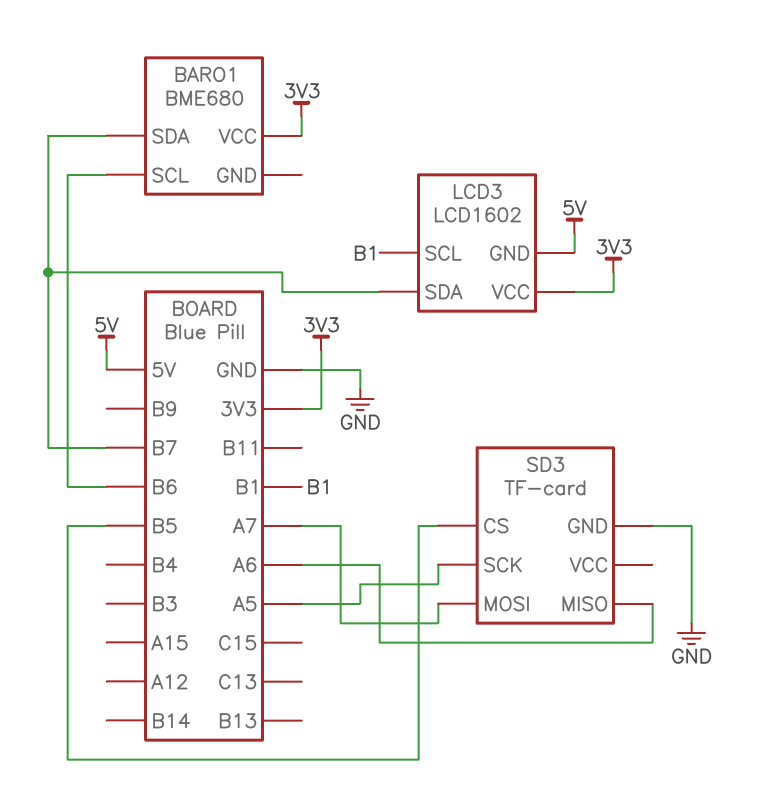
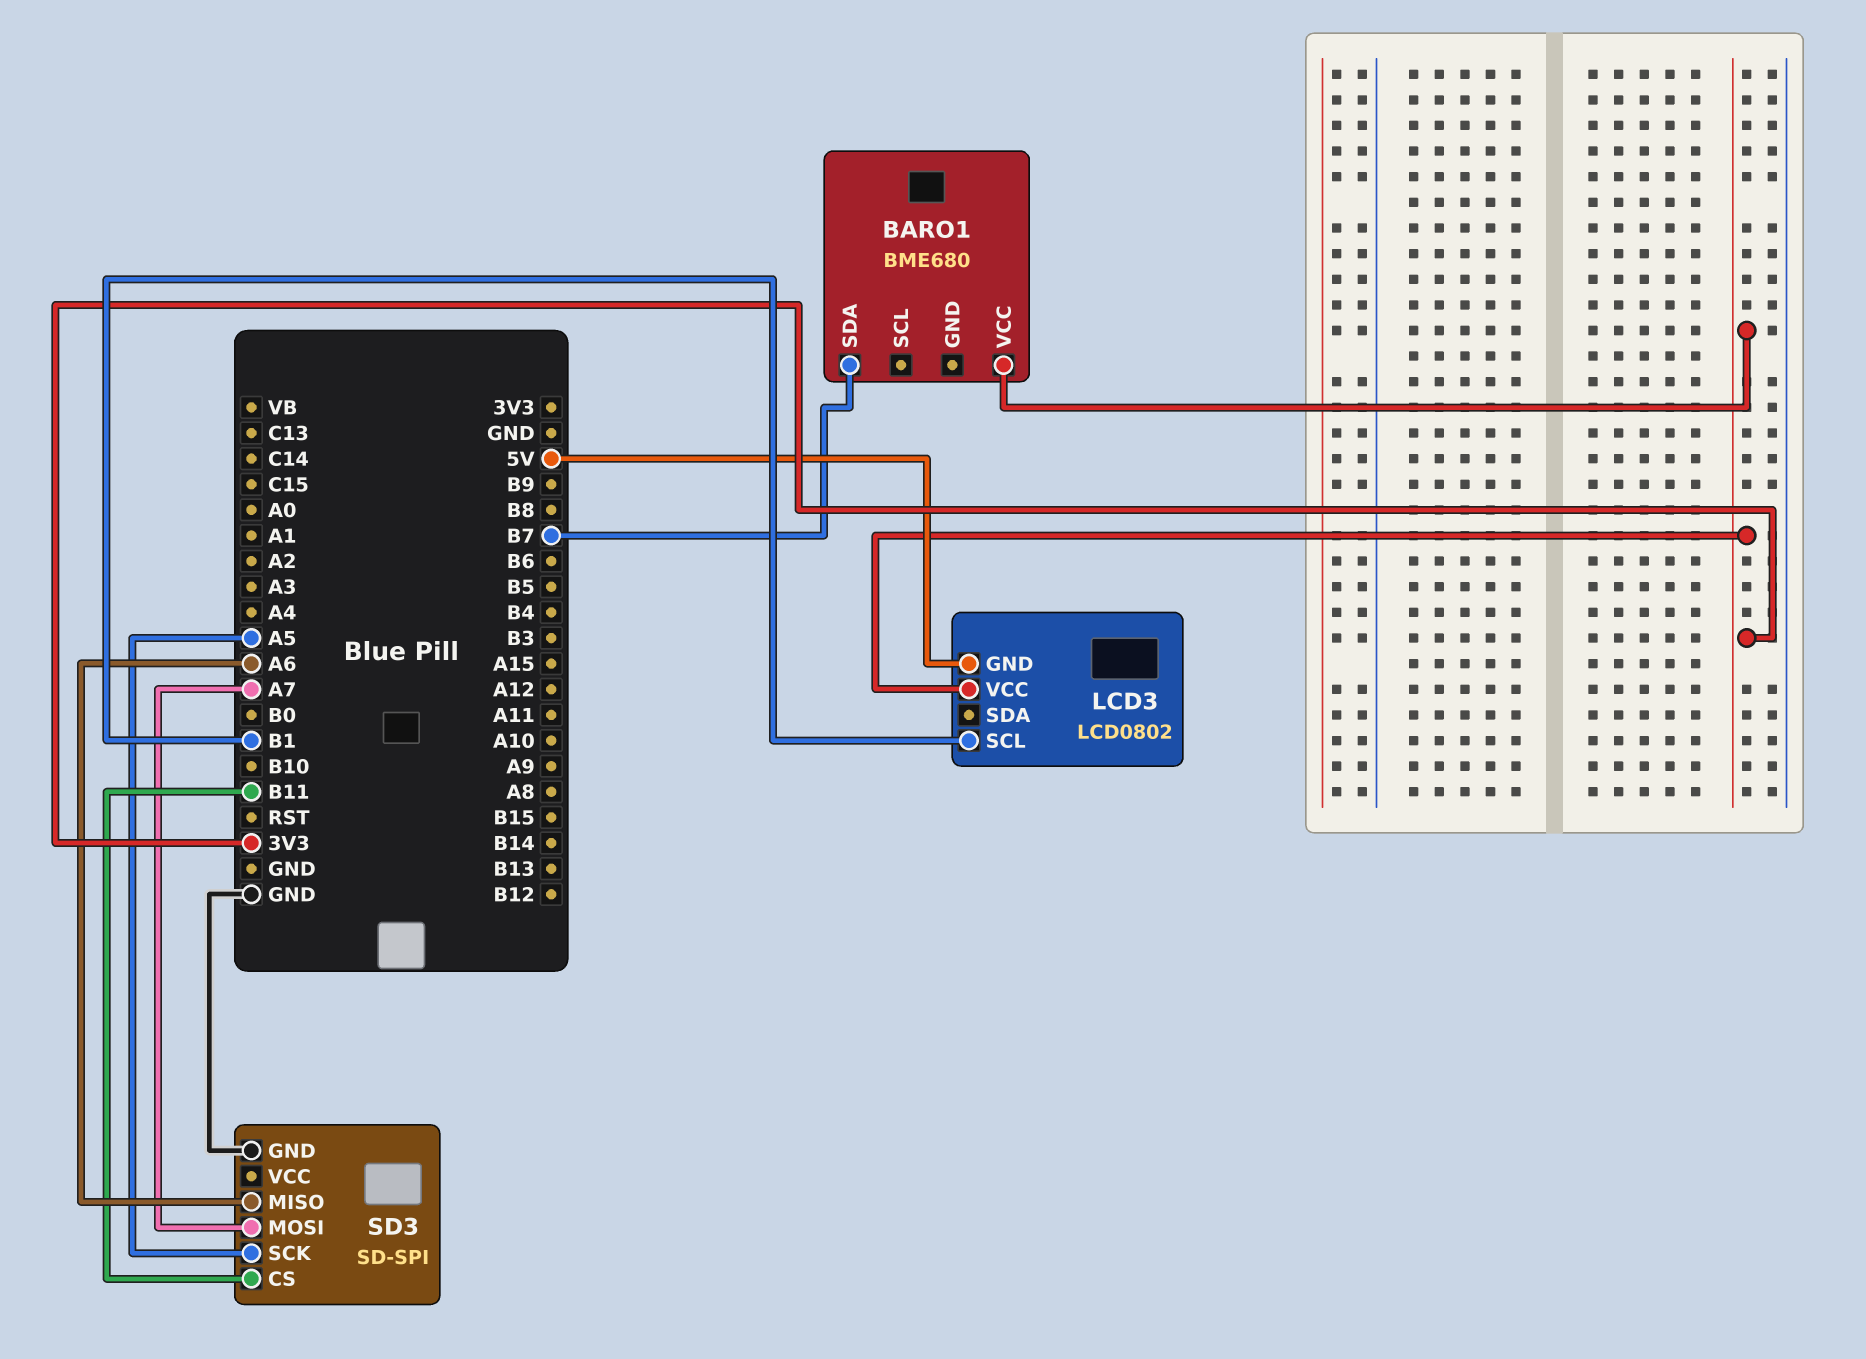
BARO1 pin SCL: B6 -> none
LCD3: LCD1602 -> LCD0802
LCD3 pin SDA: B7 -> none
SD3: TF-card -> SD-SPI
SD3 pin CS: B5 -> B11

